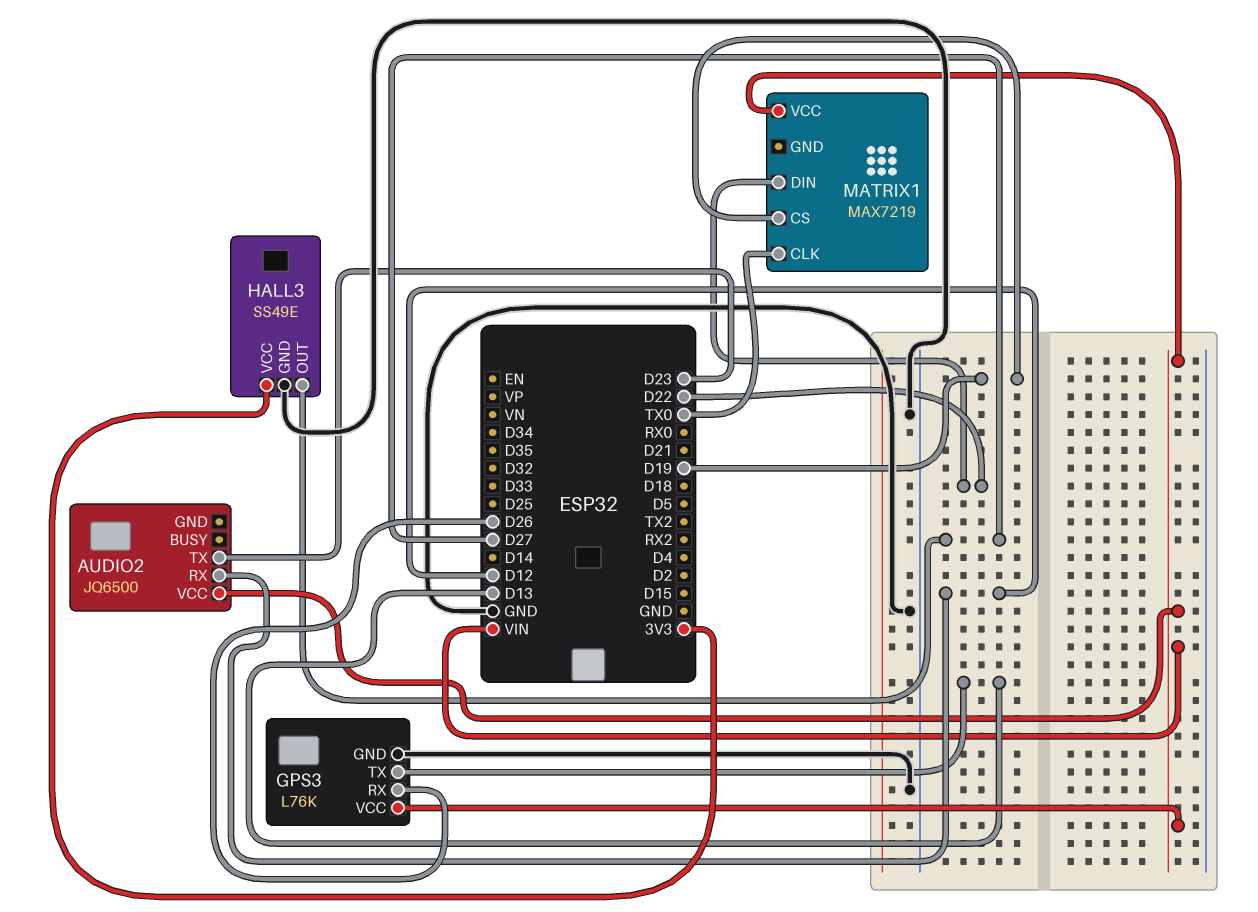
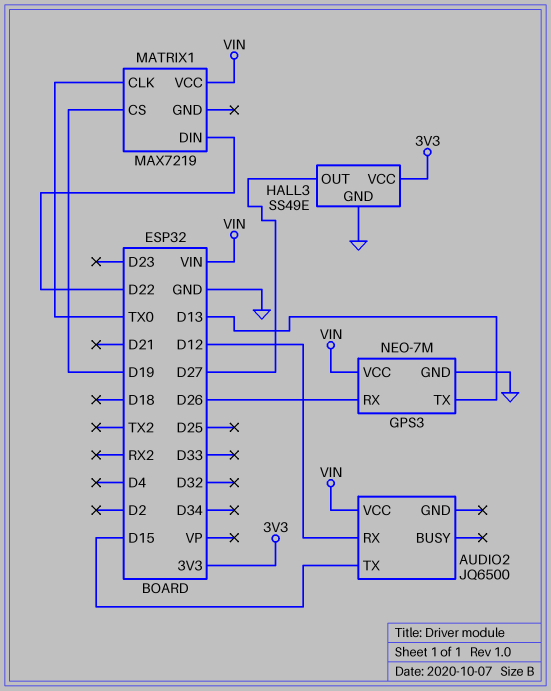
AUDIO2 pin TX: D23 -> D15
GPS3: L76K -> NEO-7M

